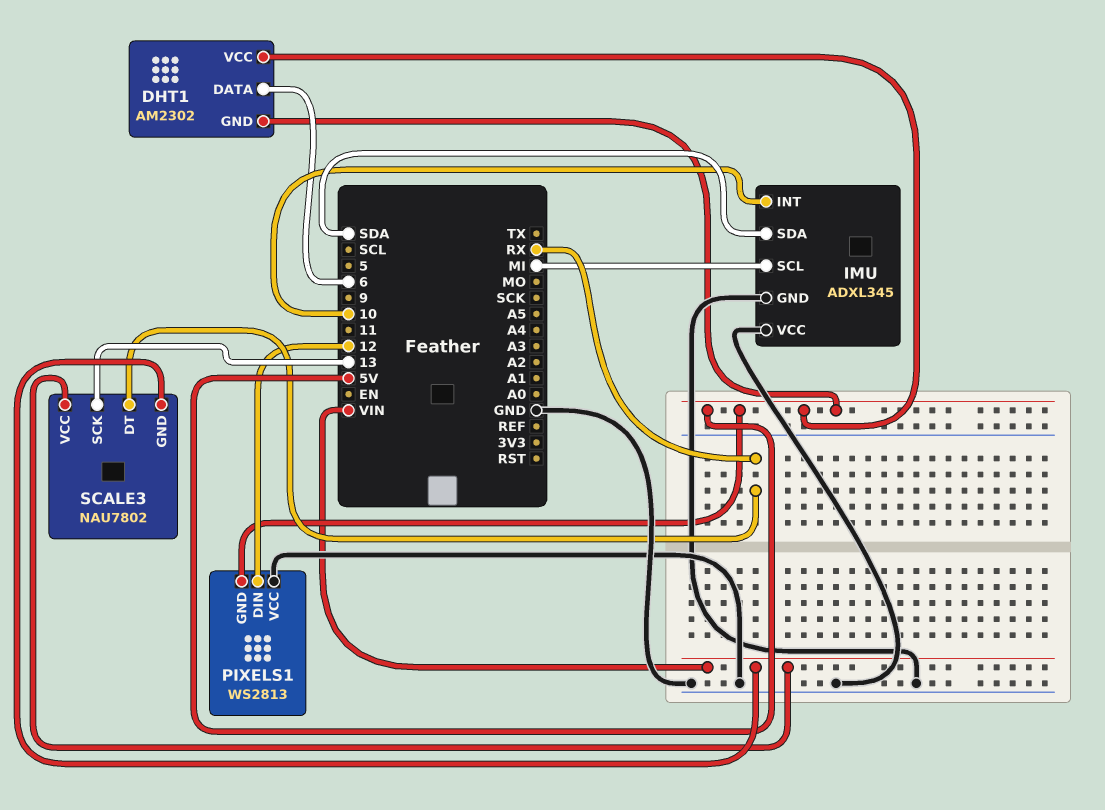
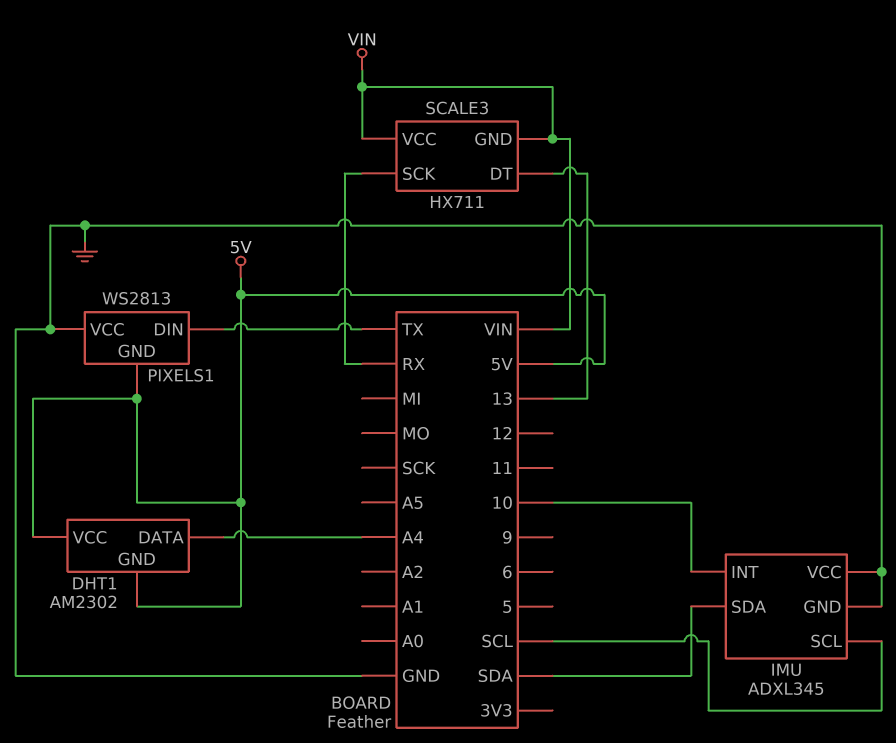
DHT1 pin DATA: 6 -> A4
IMU pin SCL: MI -> SCL
PIXELS1 pin DIN: 12 -> TX
SCALE3: NAU7802 -> HX711
SCALE3 pin DT: RX -> 13
SCALE3 pin SCK: 13 -> RX

